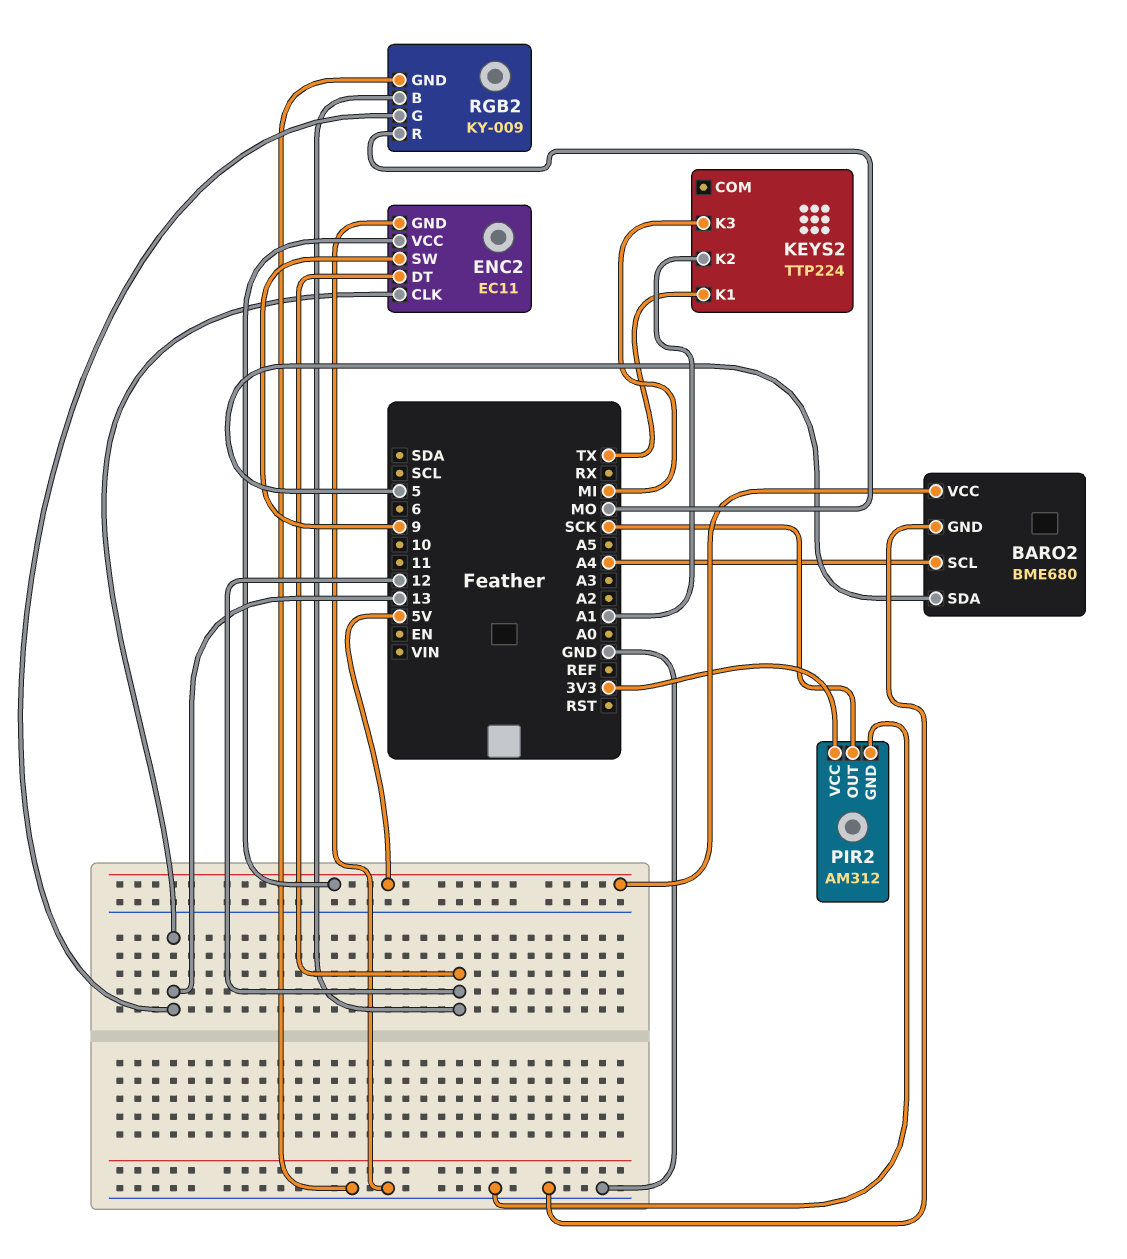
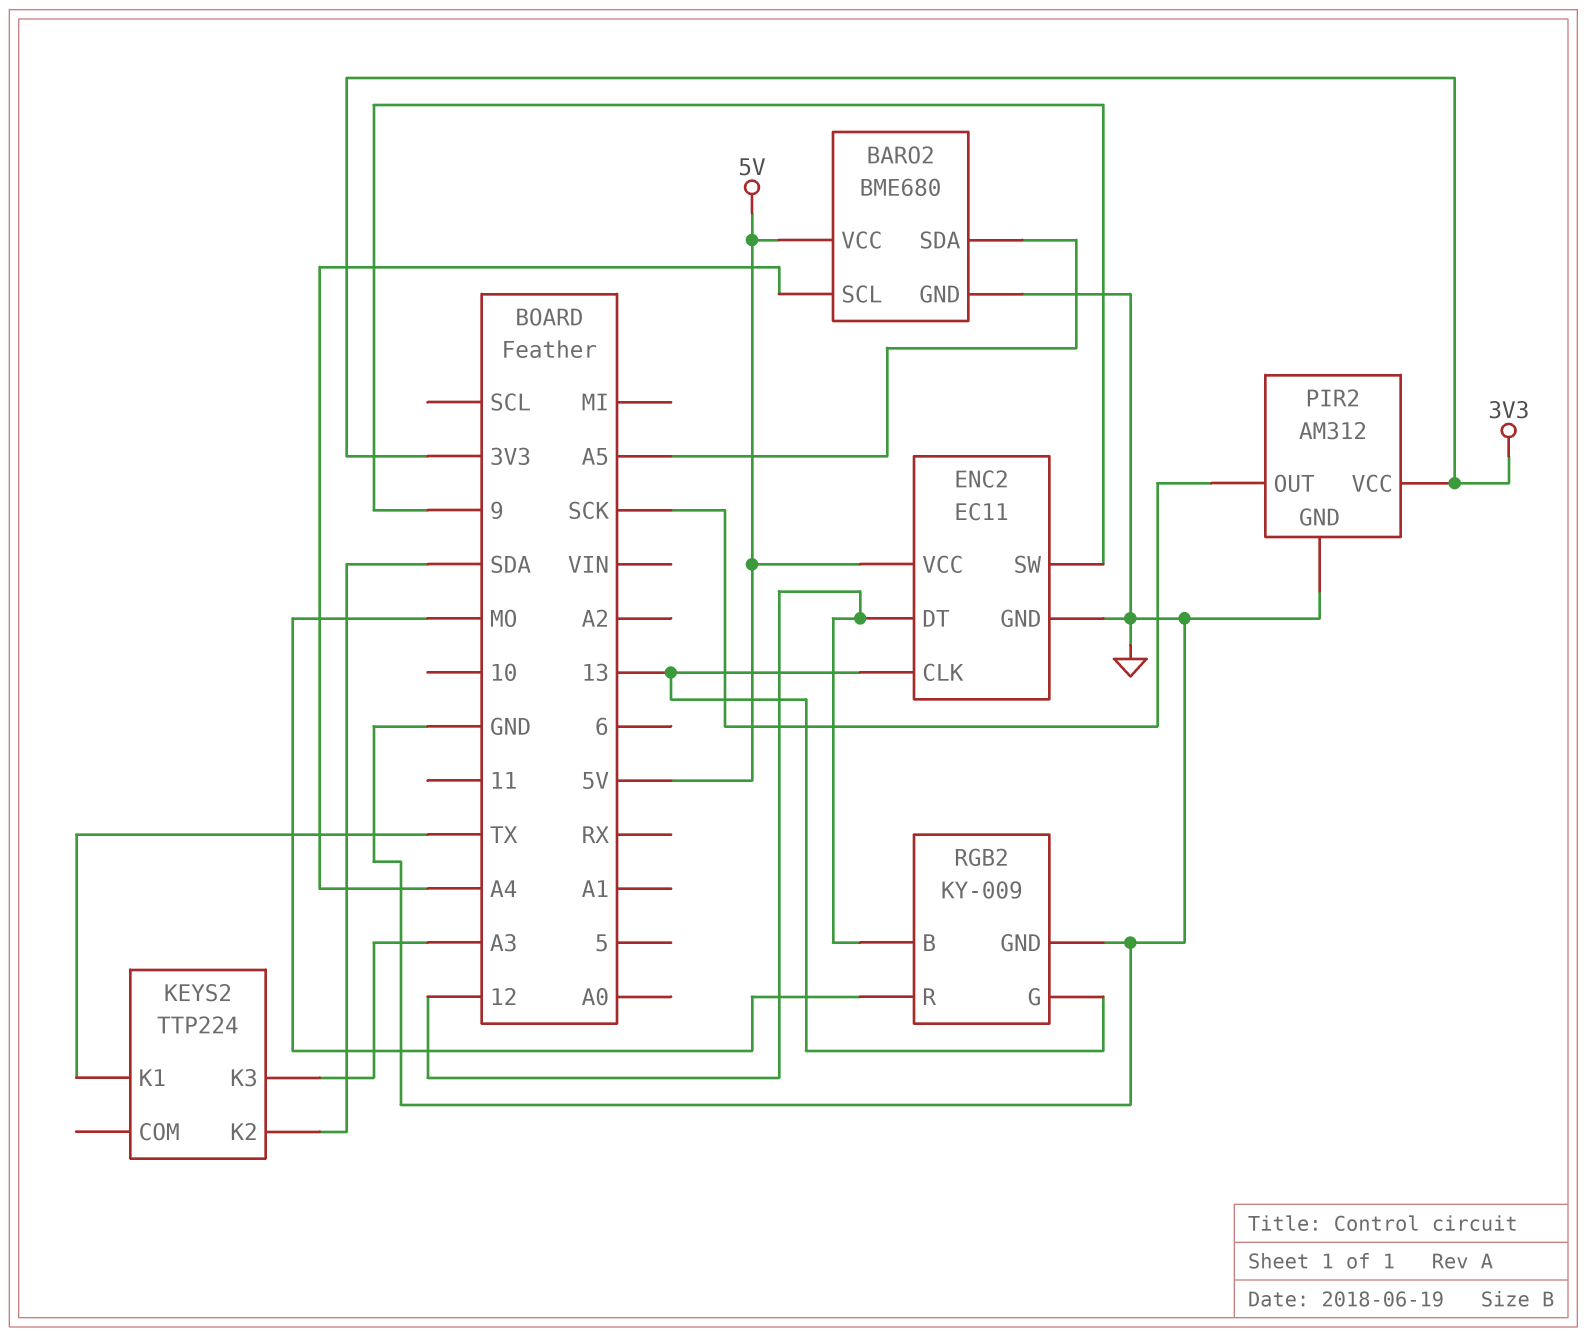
BARO2 pin SDA: 5 -> A5
KEYS2 pin K2: A1 -> SDA
KEYS2 pin K3: MI -> A3

